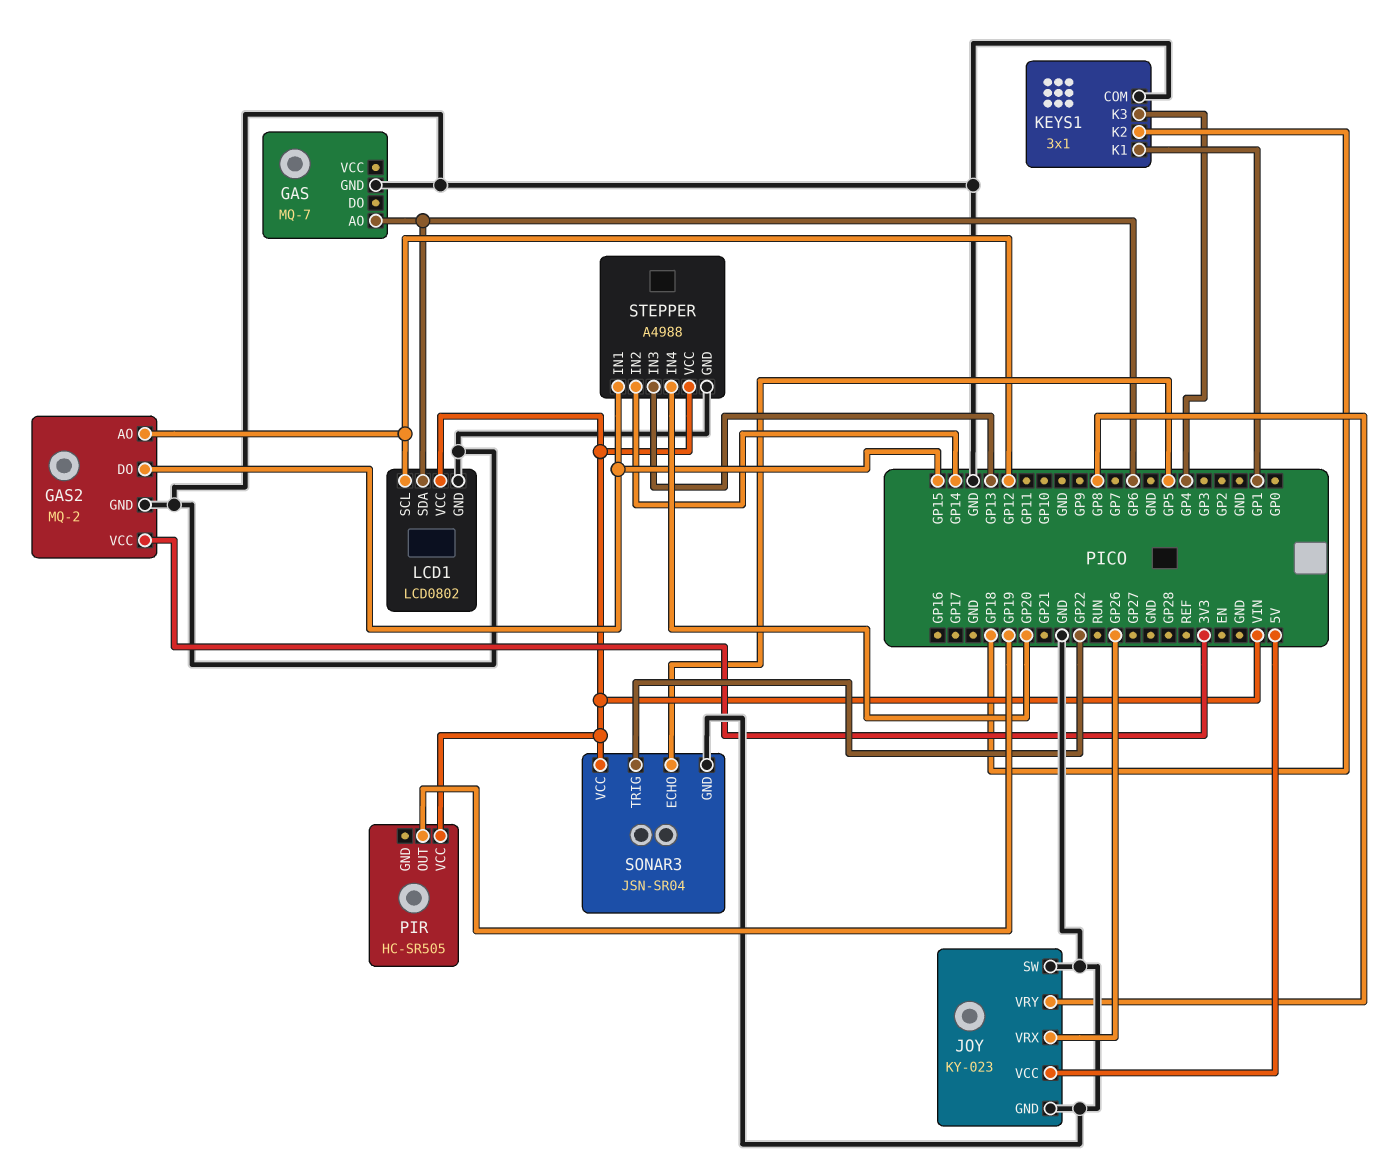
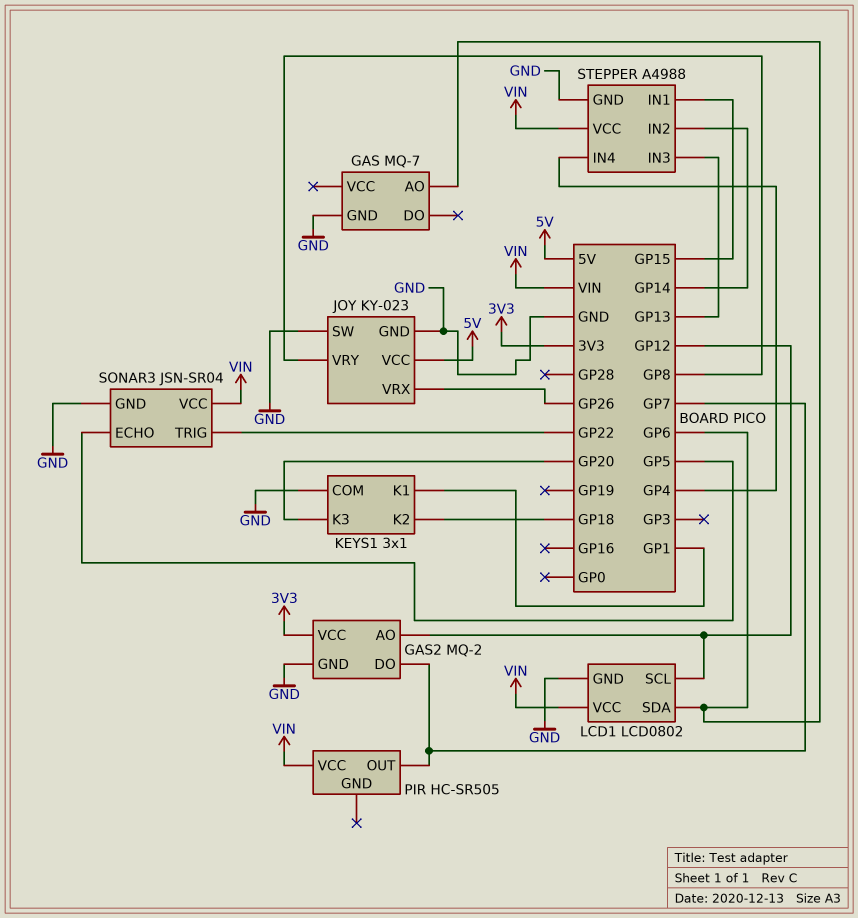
GAS2 pin DO: GP15 -> GP7
KEYS1 pin K3: GP4 -> GP20
PIR pin OUT: GP19 -> GP7
STEPPER pin IN4: GP20 -> GP4

